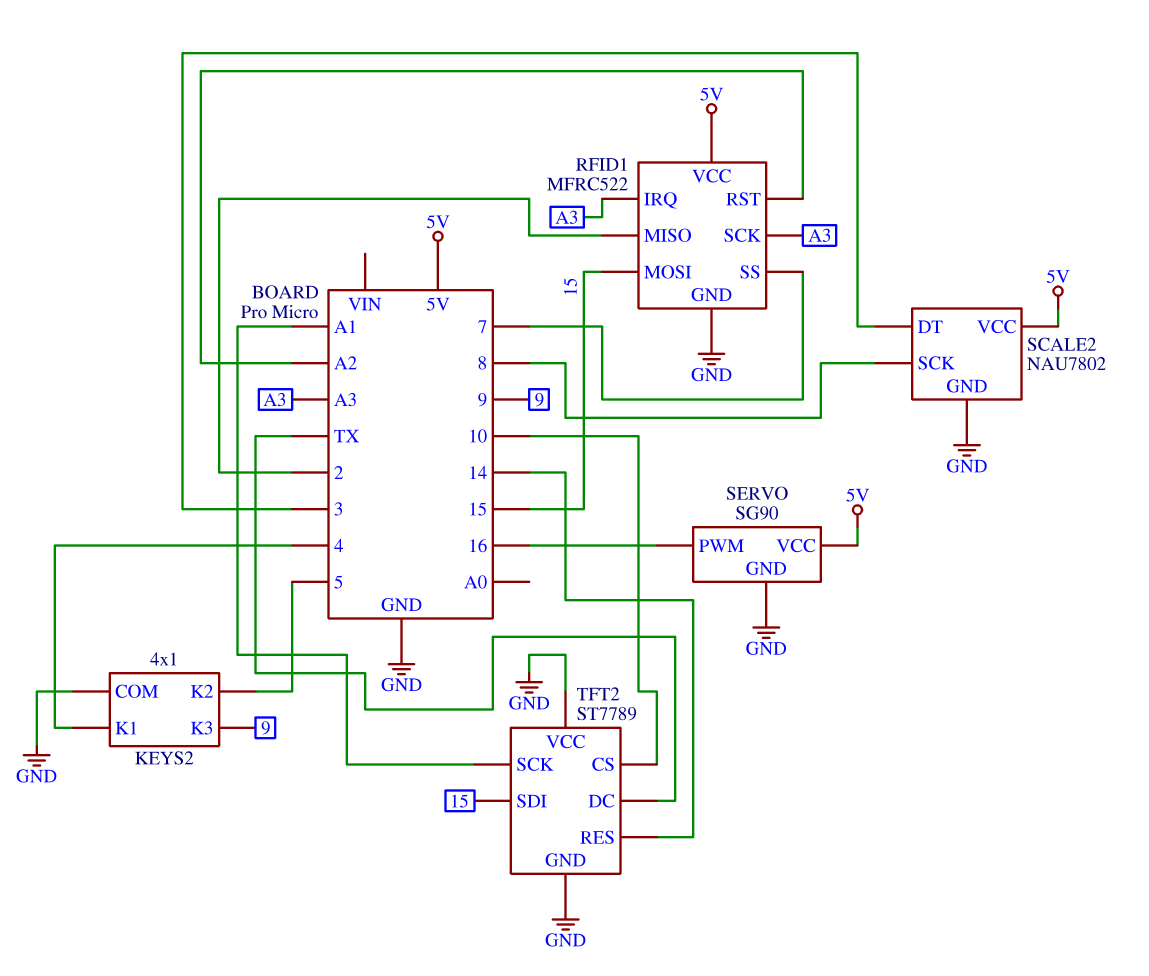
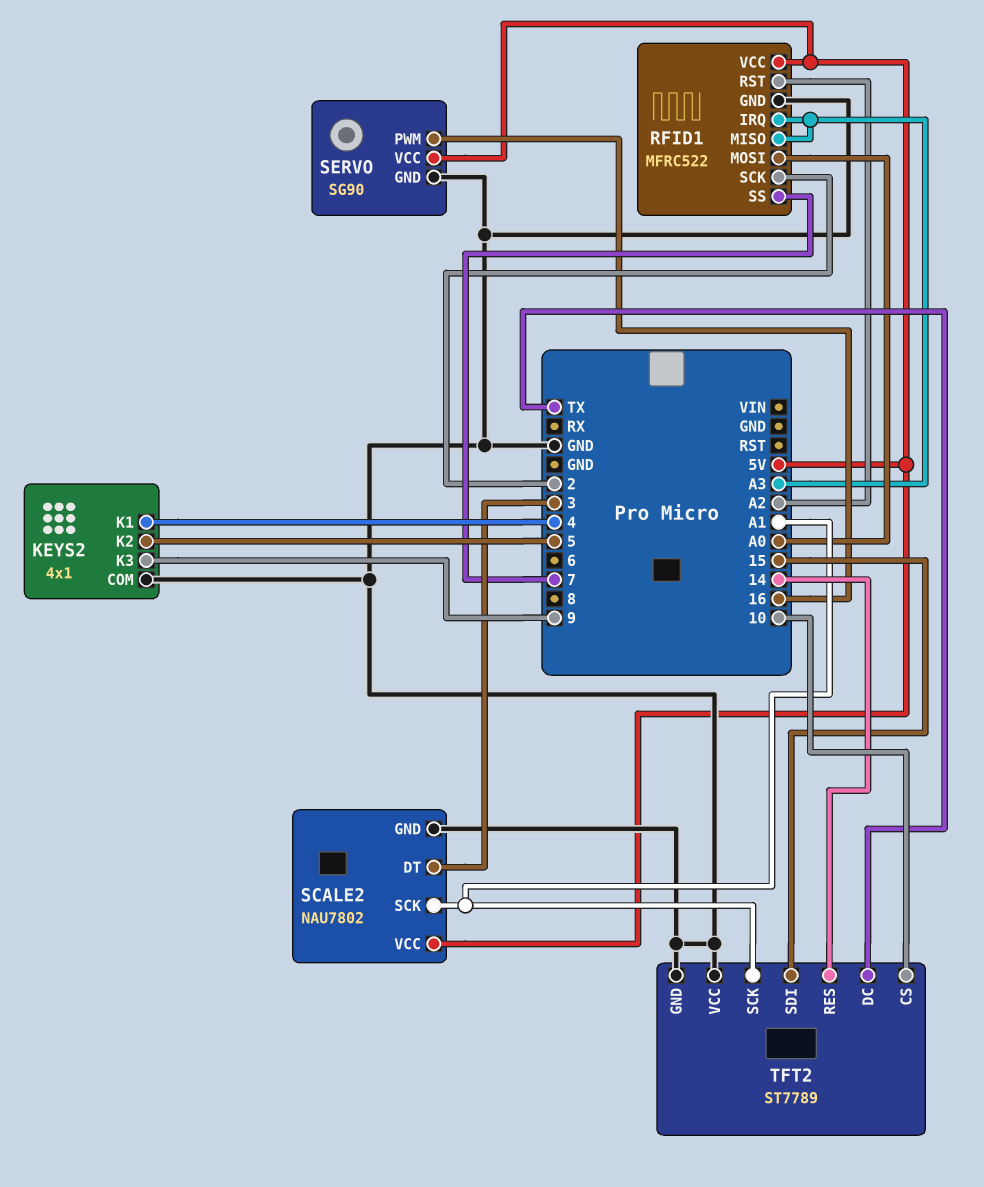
RFID1 pin MISO: 2 -> A3
RFID1 pin MOSI: 15 -> A0
RFID1 pin SCK: A3 -> 2
SCALE2 pin SCK: 8 -> A1

